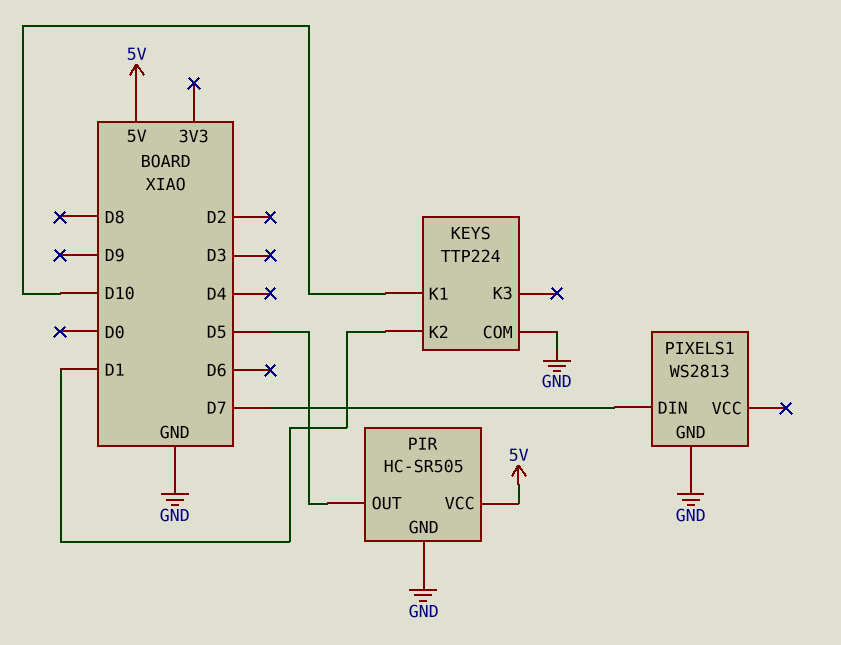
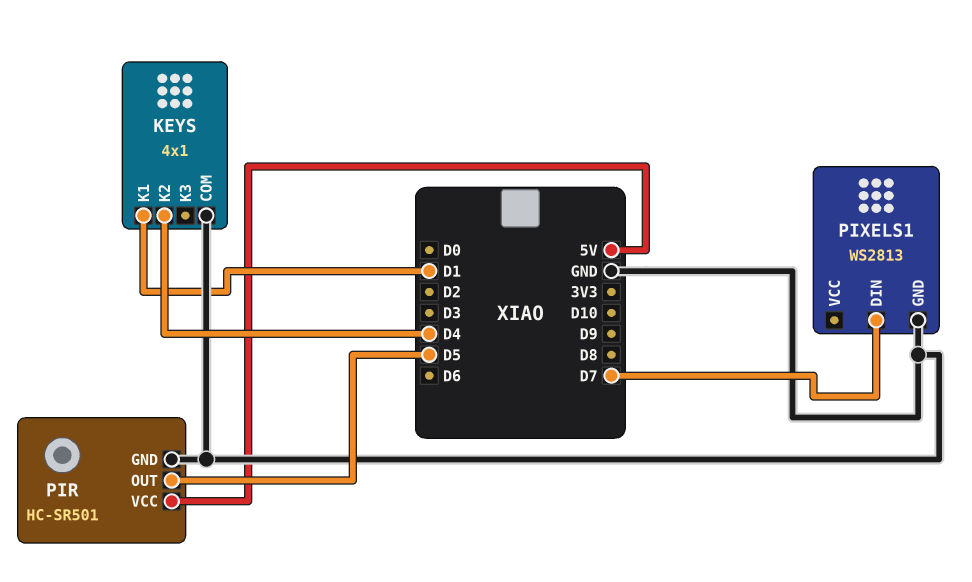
KEYS: TTP224 -> 4x1
KEYS pin K1: D10 -> D1
KEYS pin K2: D1 -> D4
PIR: HC-SR505 -> HC-SR501

